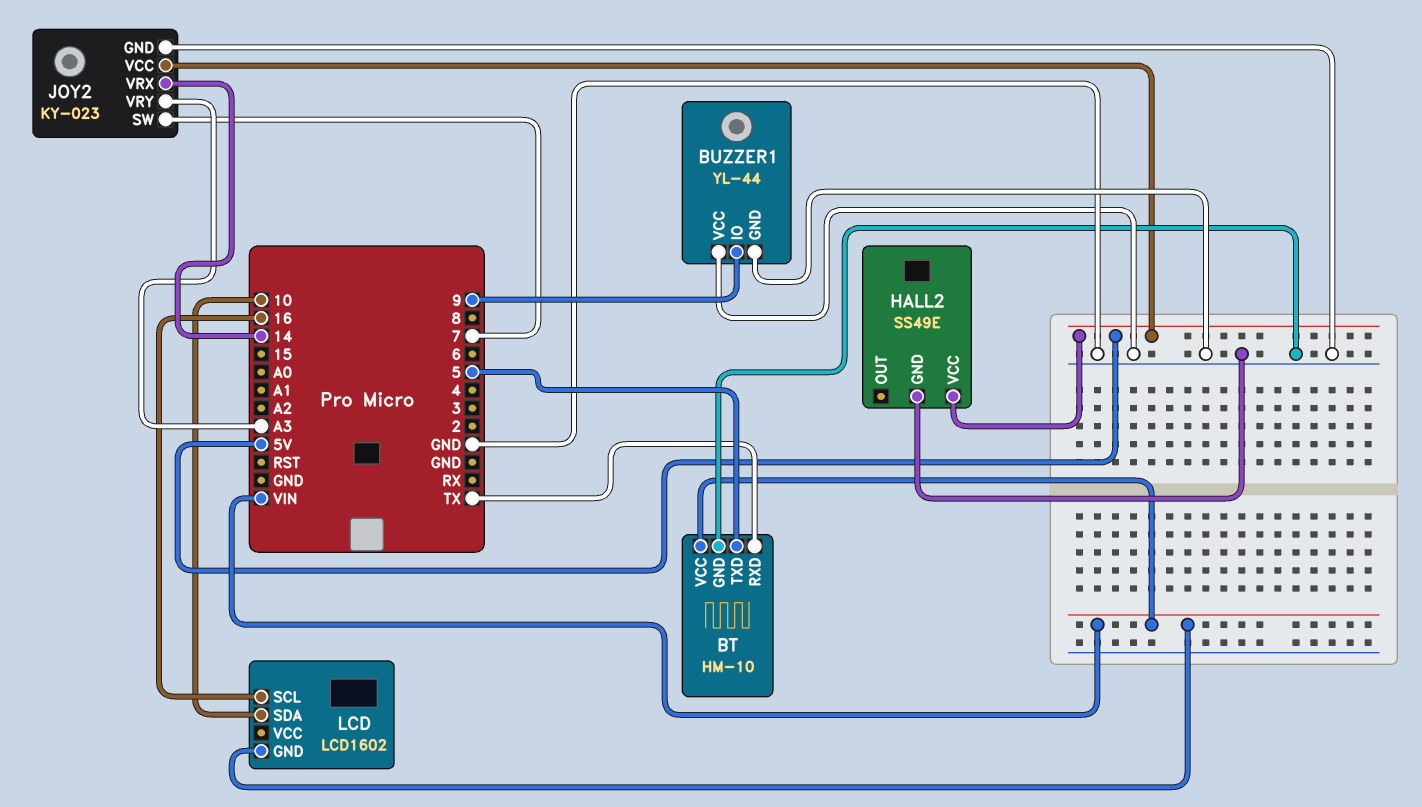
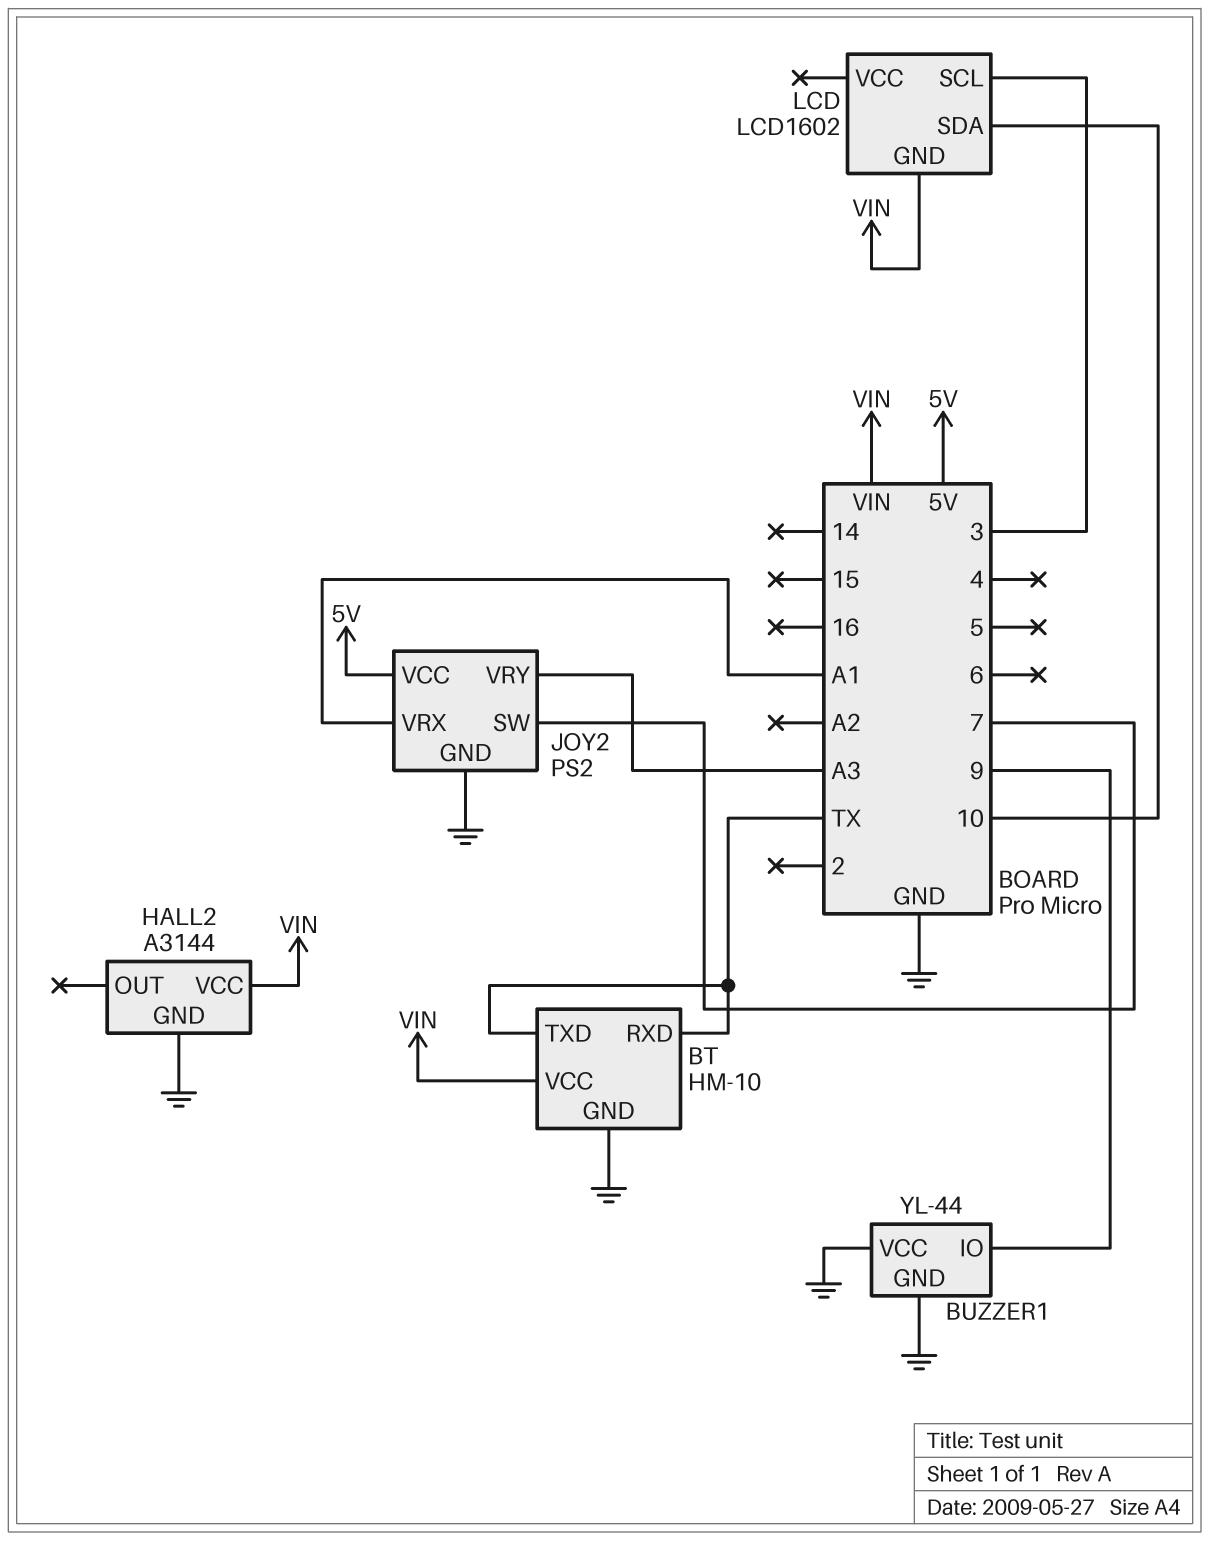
BT pin TXD: 5 -> TX
HALL2: SS49E -> A3144
HALL2 pin VCC: 5V -> VIN
JOY2: KY-023 -> PS2
JOY2 pin VRX: 14 -> A1
LCD pin SCL: 16 -> 3

